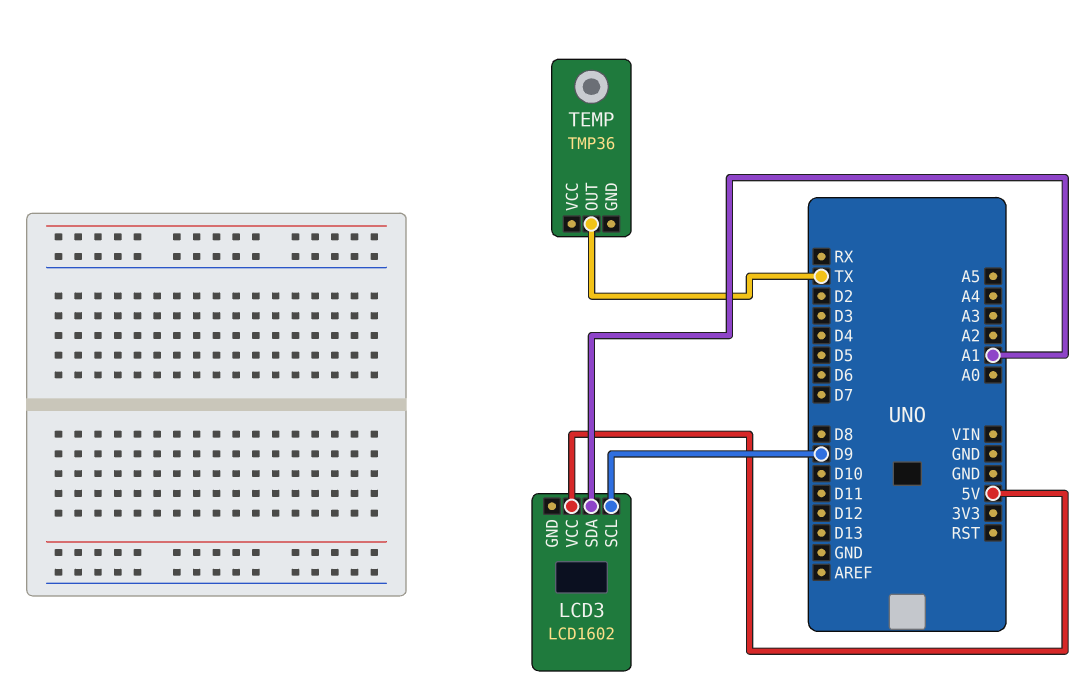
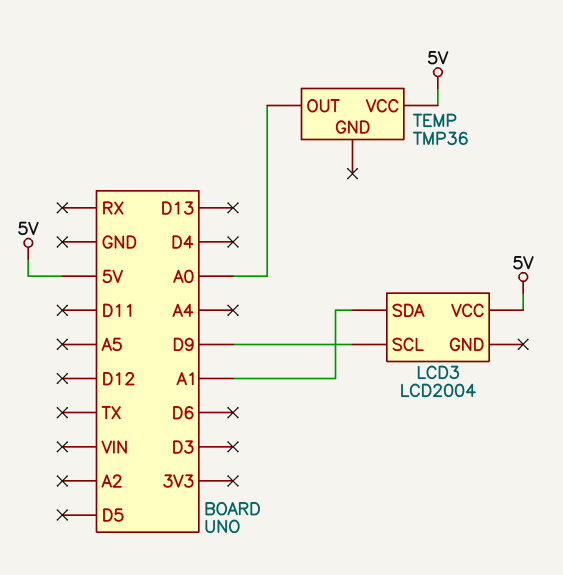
LCD3: LCD1602 -> LCD2004
TEMP pin OUT: TX -> A0
TEMP pin VCC: none -> 5V

